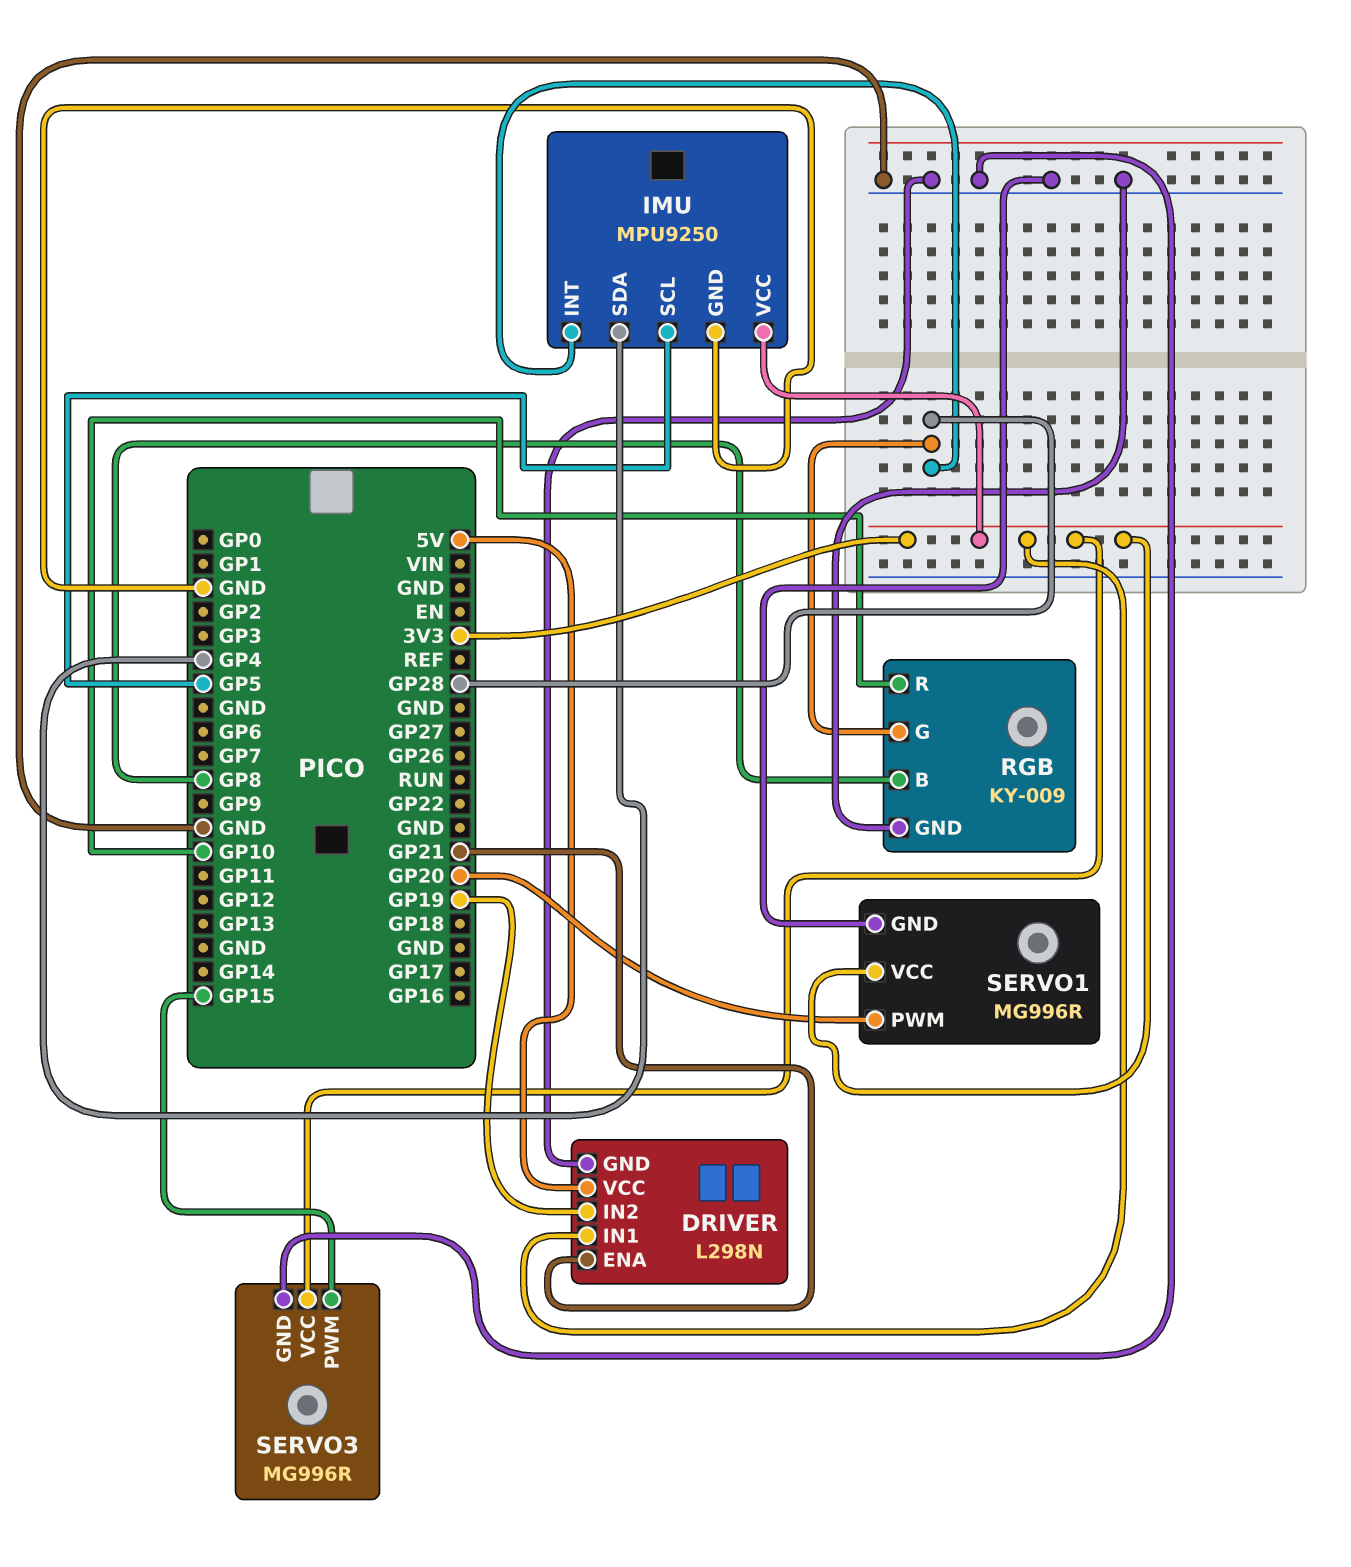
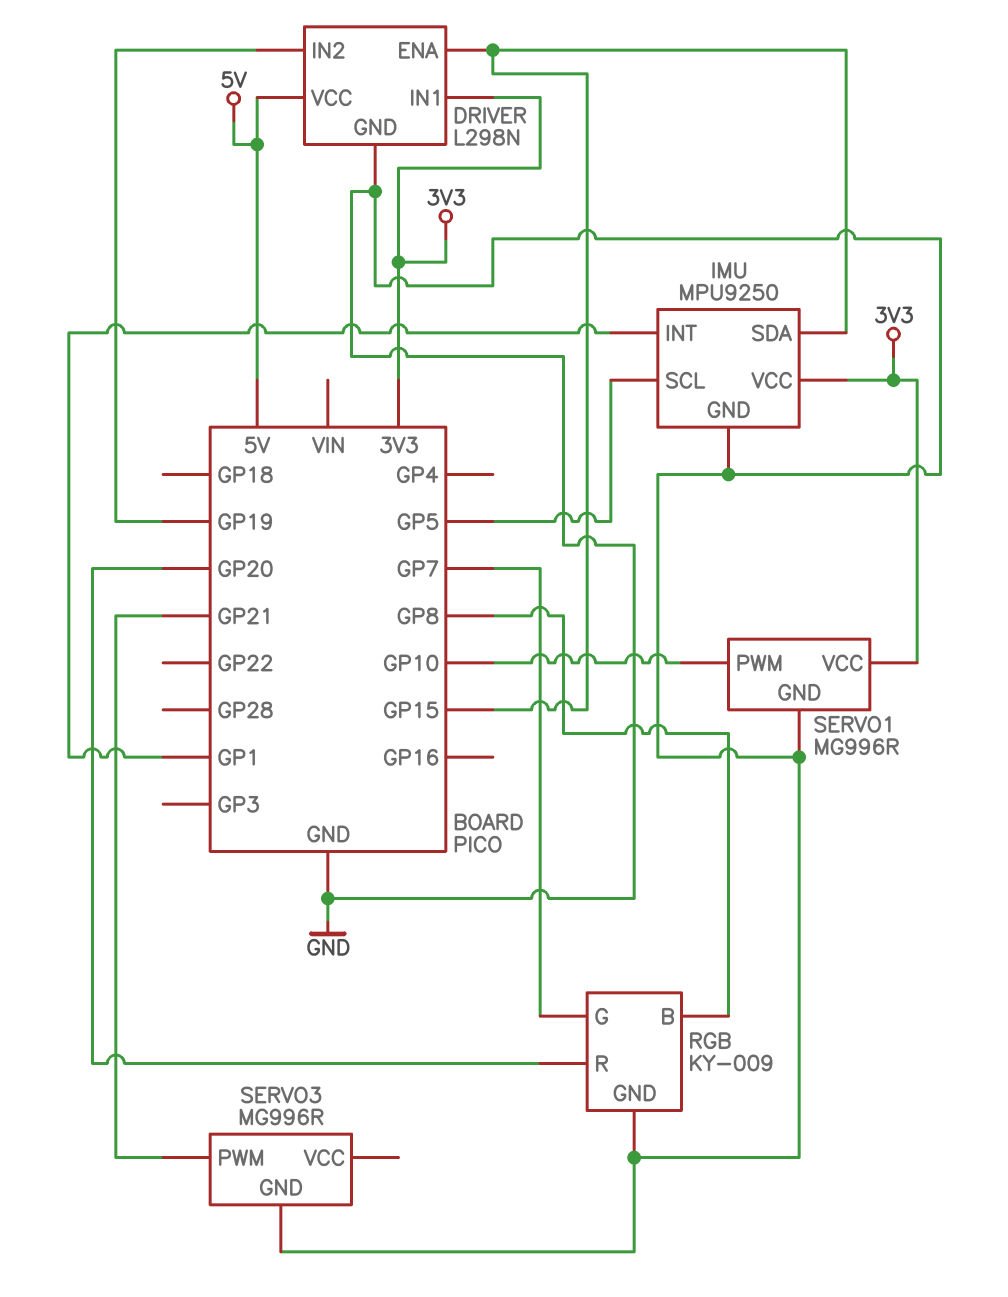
DRIVER pin ENA: GP21 -> GP15
IMU pin INT: GP28 -> GP1
IMU pin SDA: GP4 -> GP15
RGB pin G: GP28 -> GP7
RGB pin R: GP10 -> GP20
SERVO1 pin PWM: GP20 -> GP10
SERVO3 pin PWM: GP15 -> GP21
SERVO3 pin VCC: 3V3 -> none

